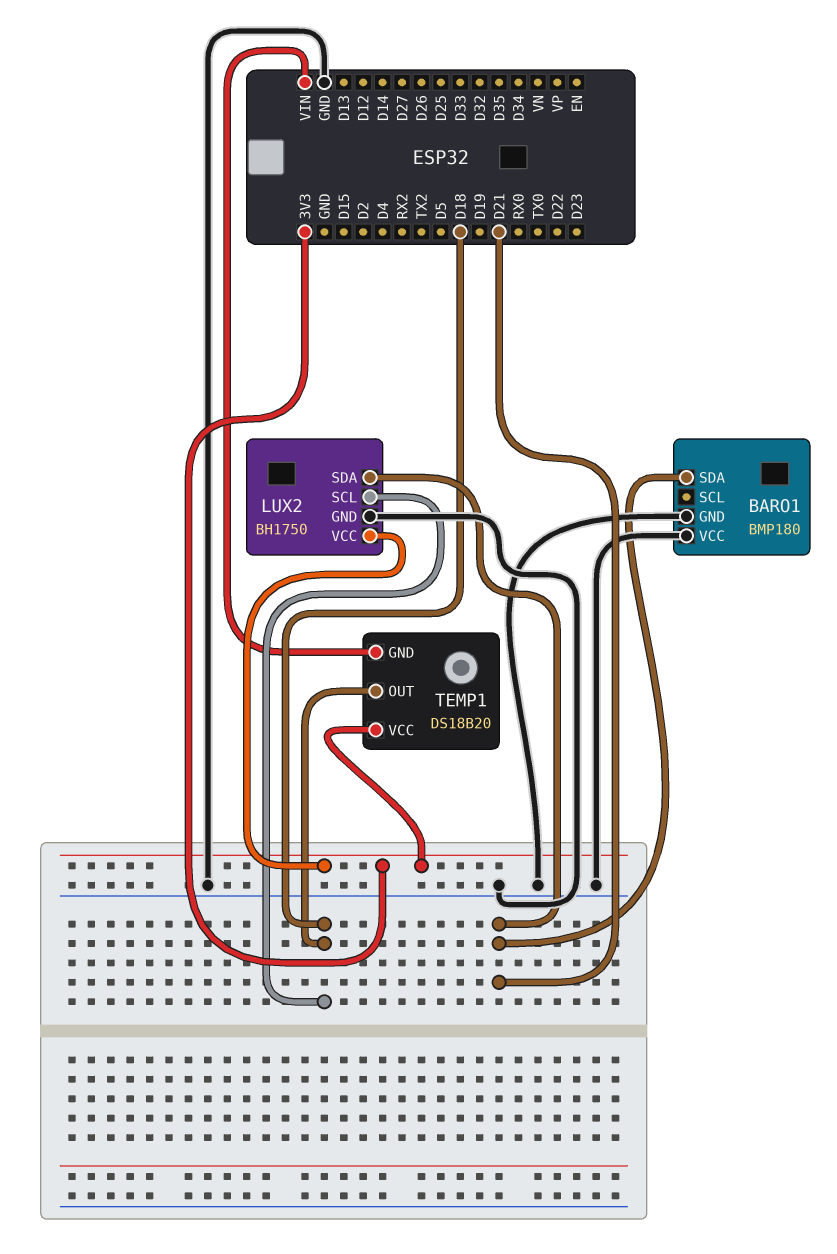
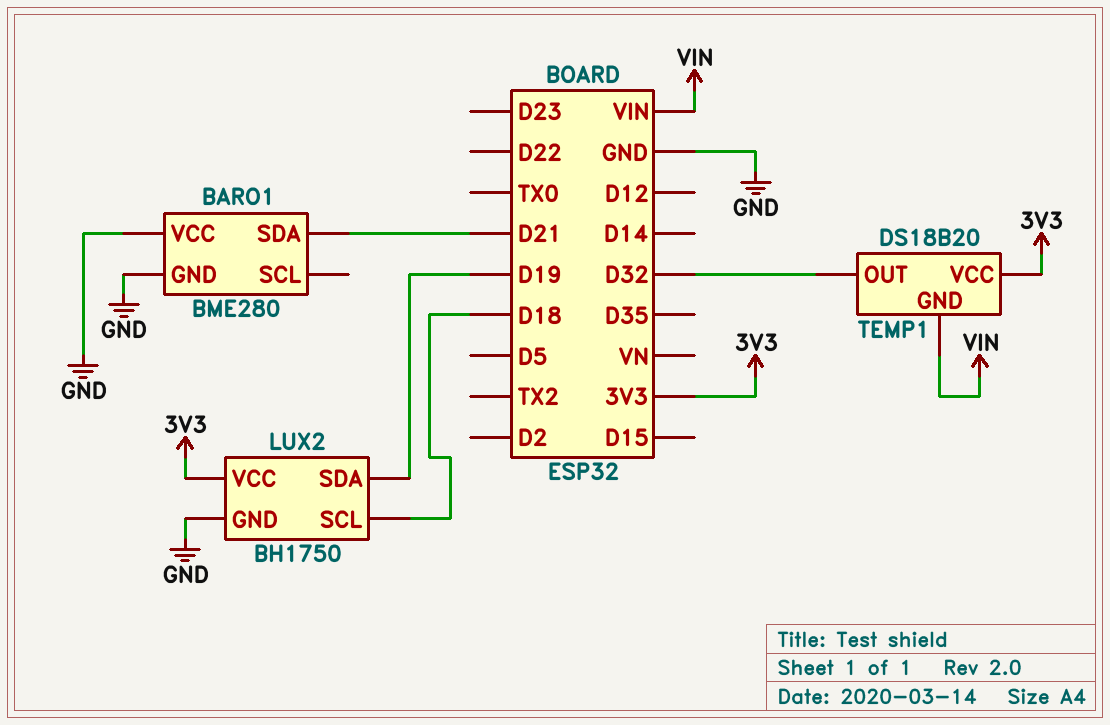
BARO1: BMP180 -> BME280
LUX2 pin SDA: D21 -> D19
TEMP1 pin OUT: D18 -> D32

